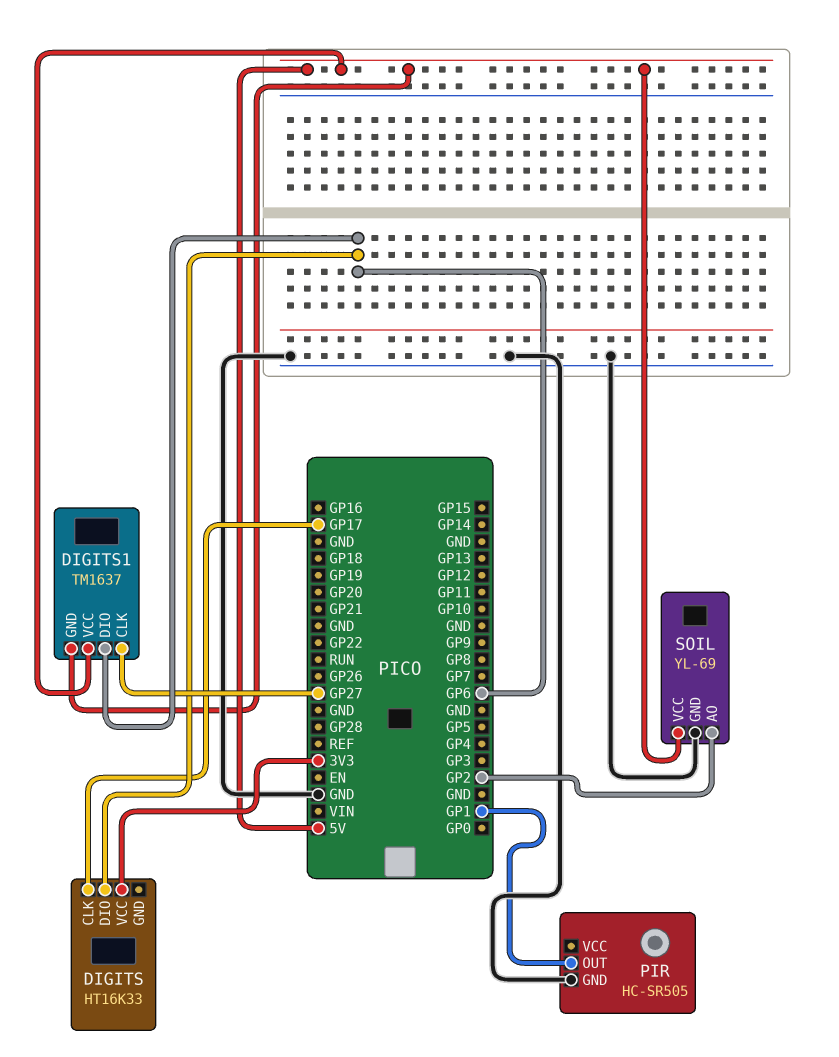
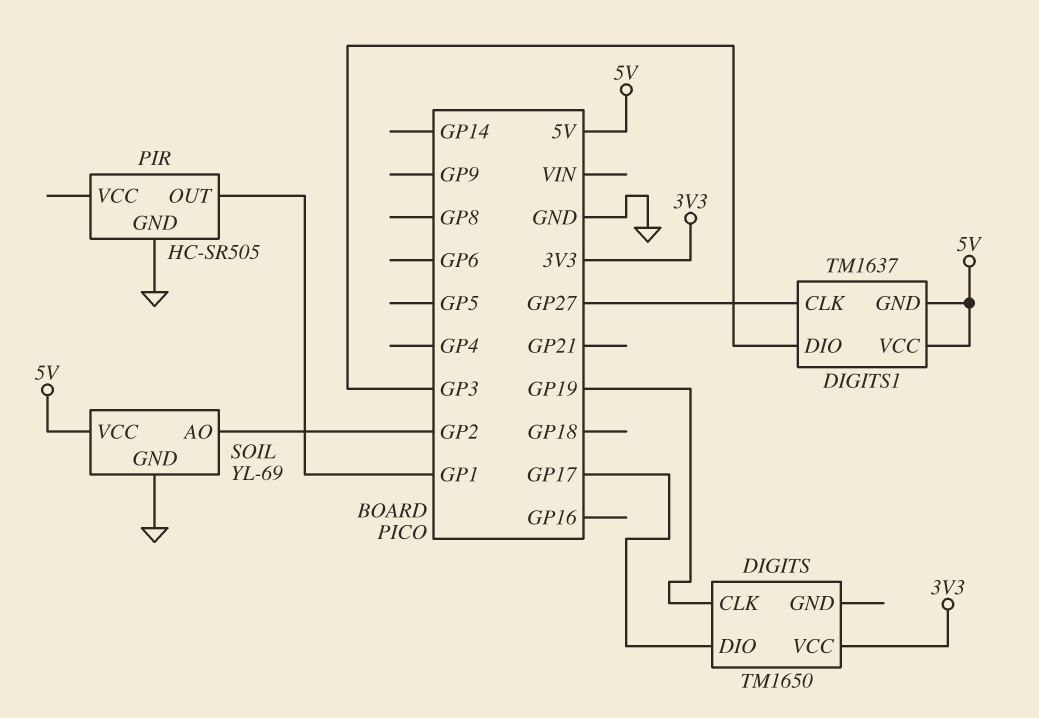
DIGITS: HT16K33 -> TM1650
DIGITS pin CLK: GP17 -> GP19
DIGITS pin DIO: GP6 -> GP17
DIGITS1 pin DIO: GP6 -> GP3

